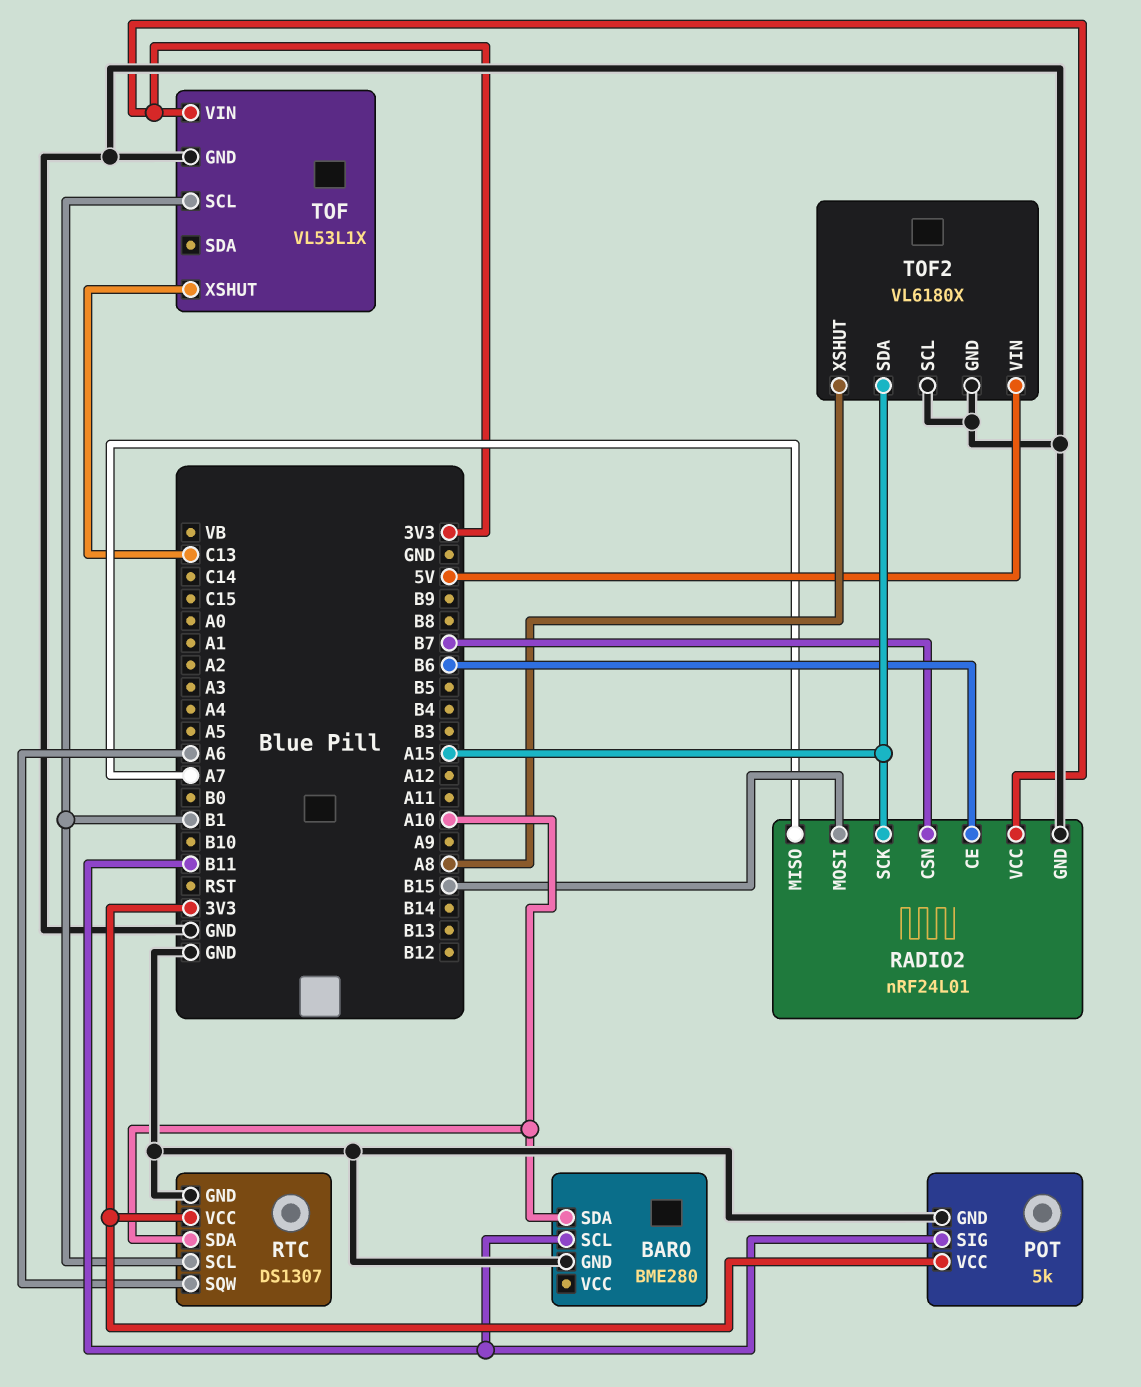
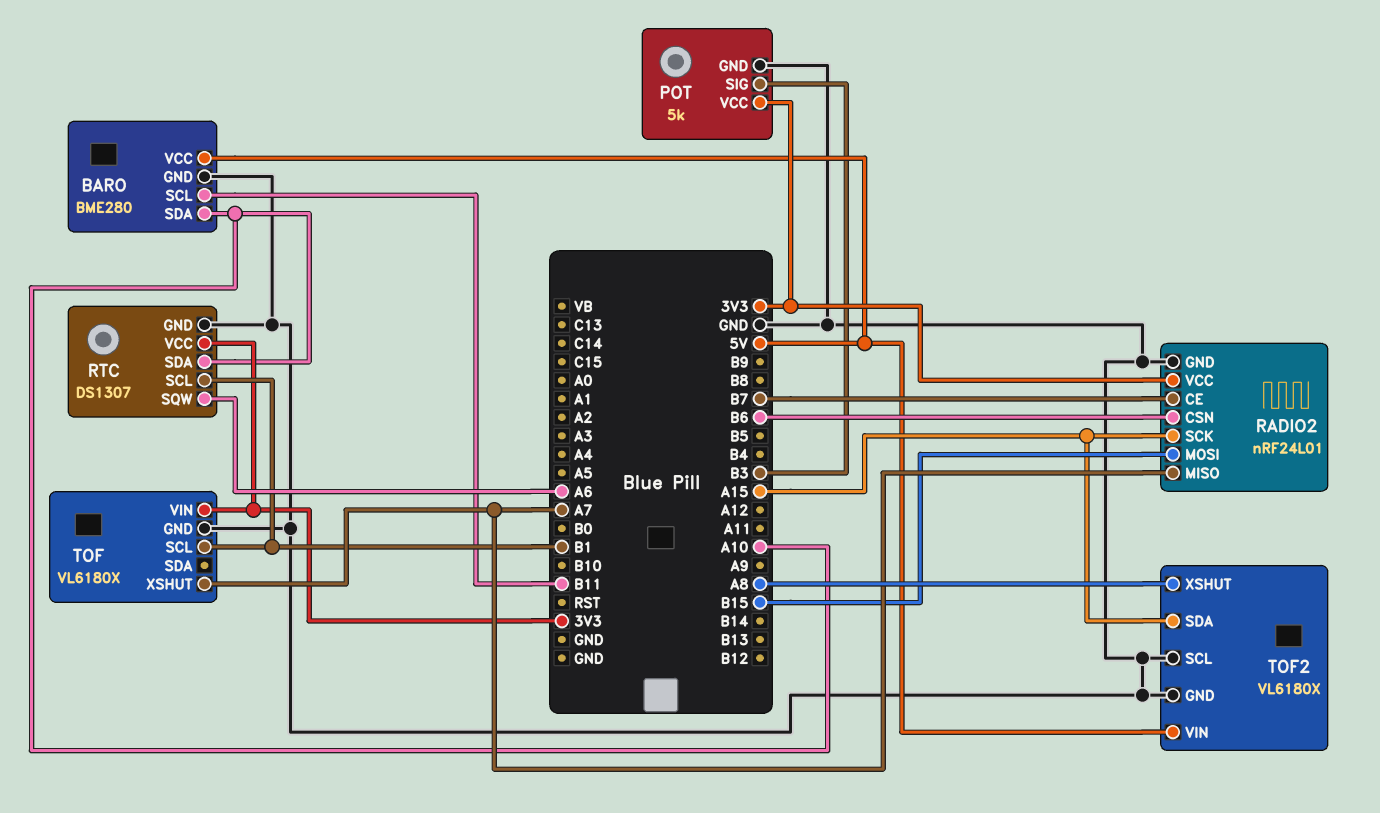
BARO pin VCC: none -> 5V
POT pin SIG: B11 -> B3
RADIO2 pin CE: B6 -> B7
RADIO2 pin CSN: B7 -> B6
TOF: VL53L1X -> VL6180X
TOF pin XSHUT: C13 -> A7

